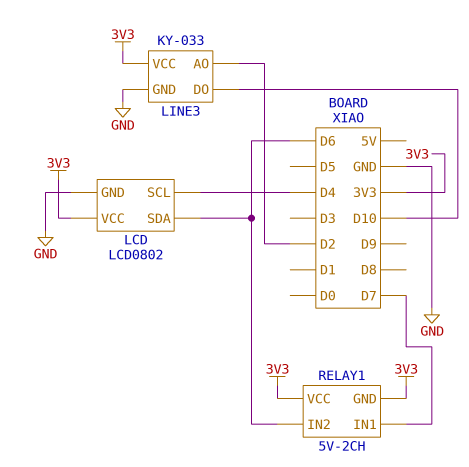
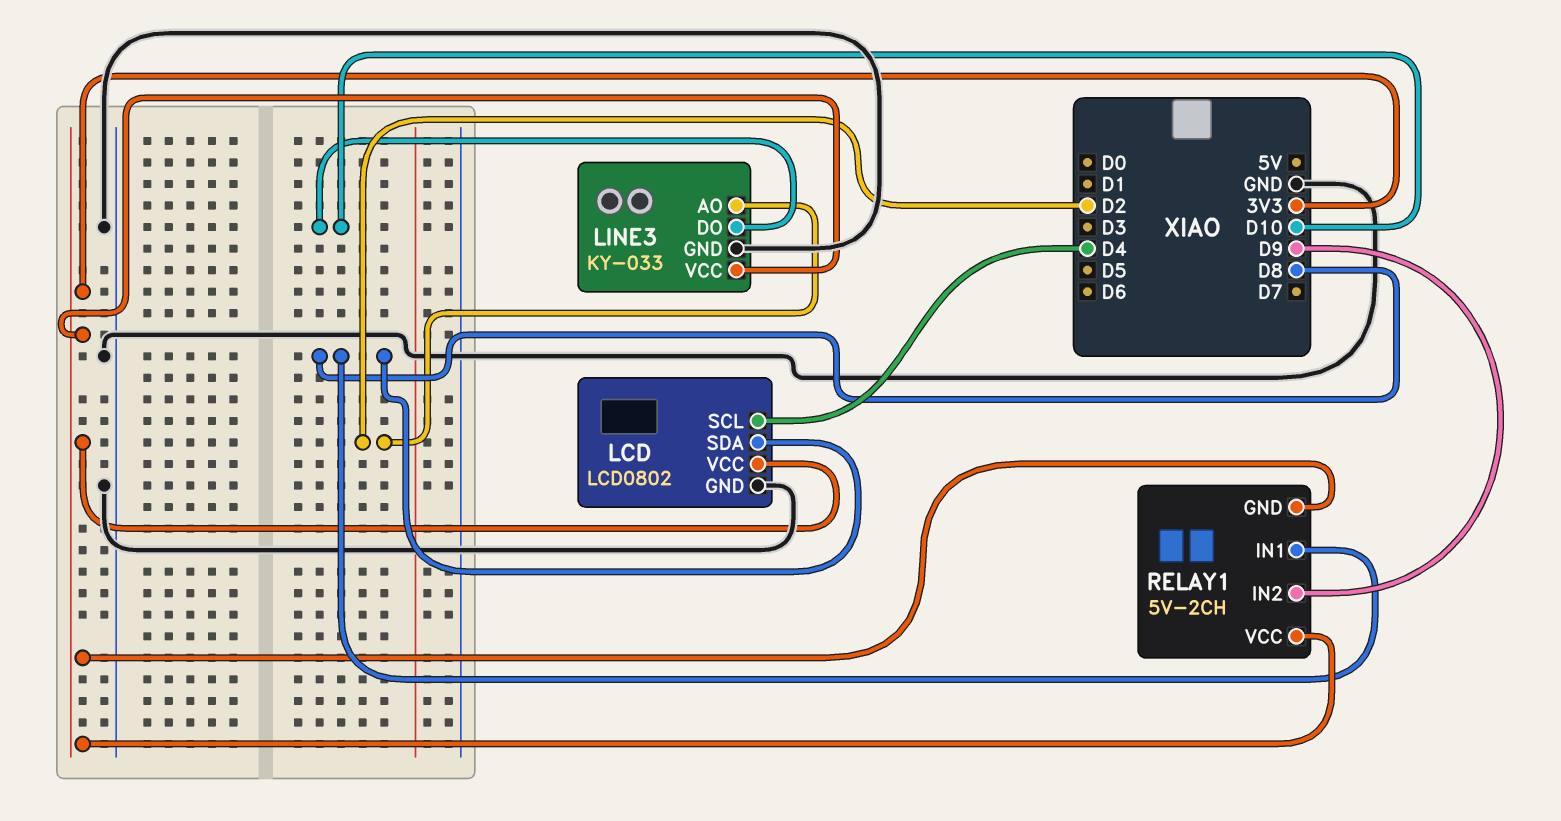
LCD pin SDA: D6 -> D8
RELAY1 pin IN1: D7 -> D8
RELAY1 pin IN2: D6 -> D9

